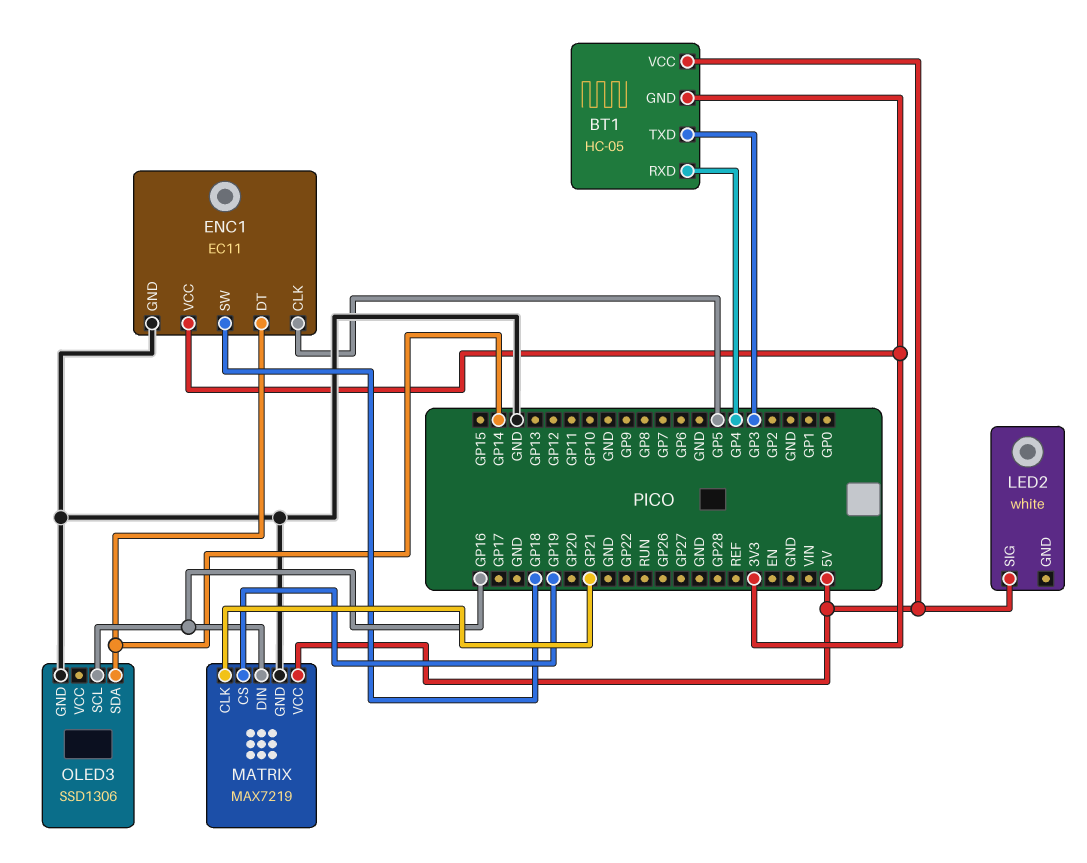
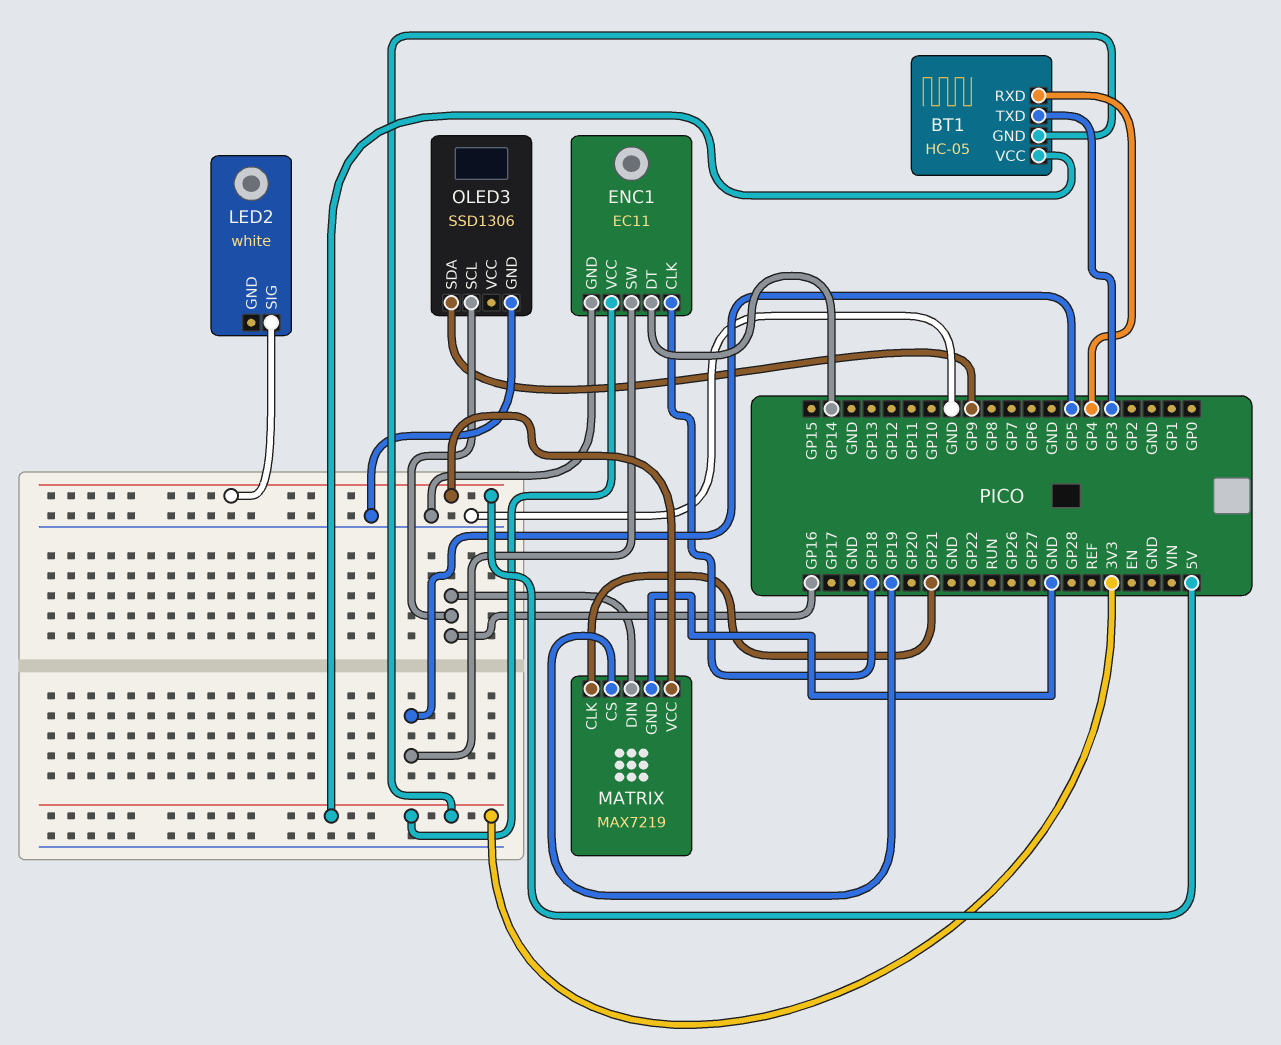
BT1 pin VCC: 5V -> 3V3
ENC1 pin CLK: GP5 -> GP18
ENC1 pin SW: GP18 -> GP5
OLED3 pin SDA: GP14 -> GP9

